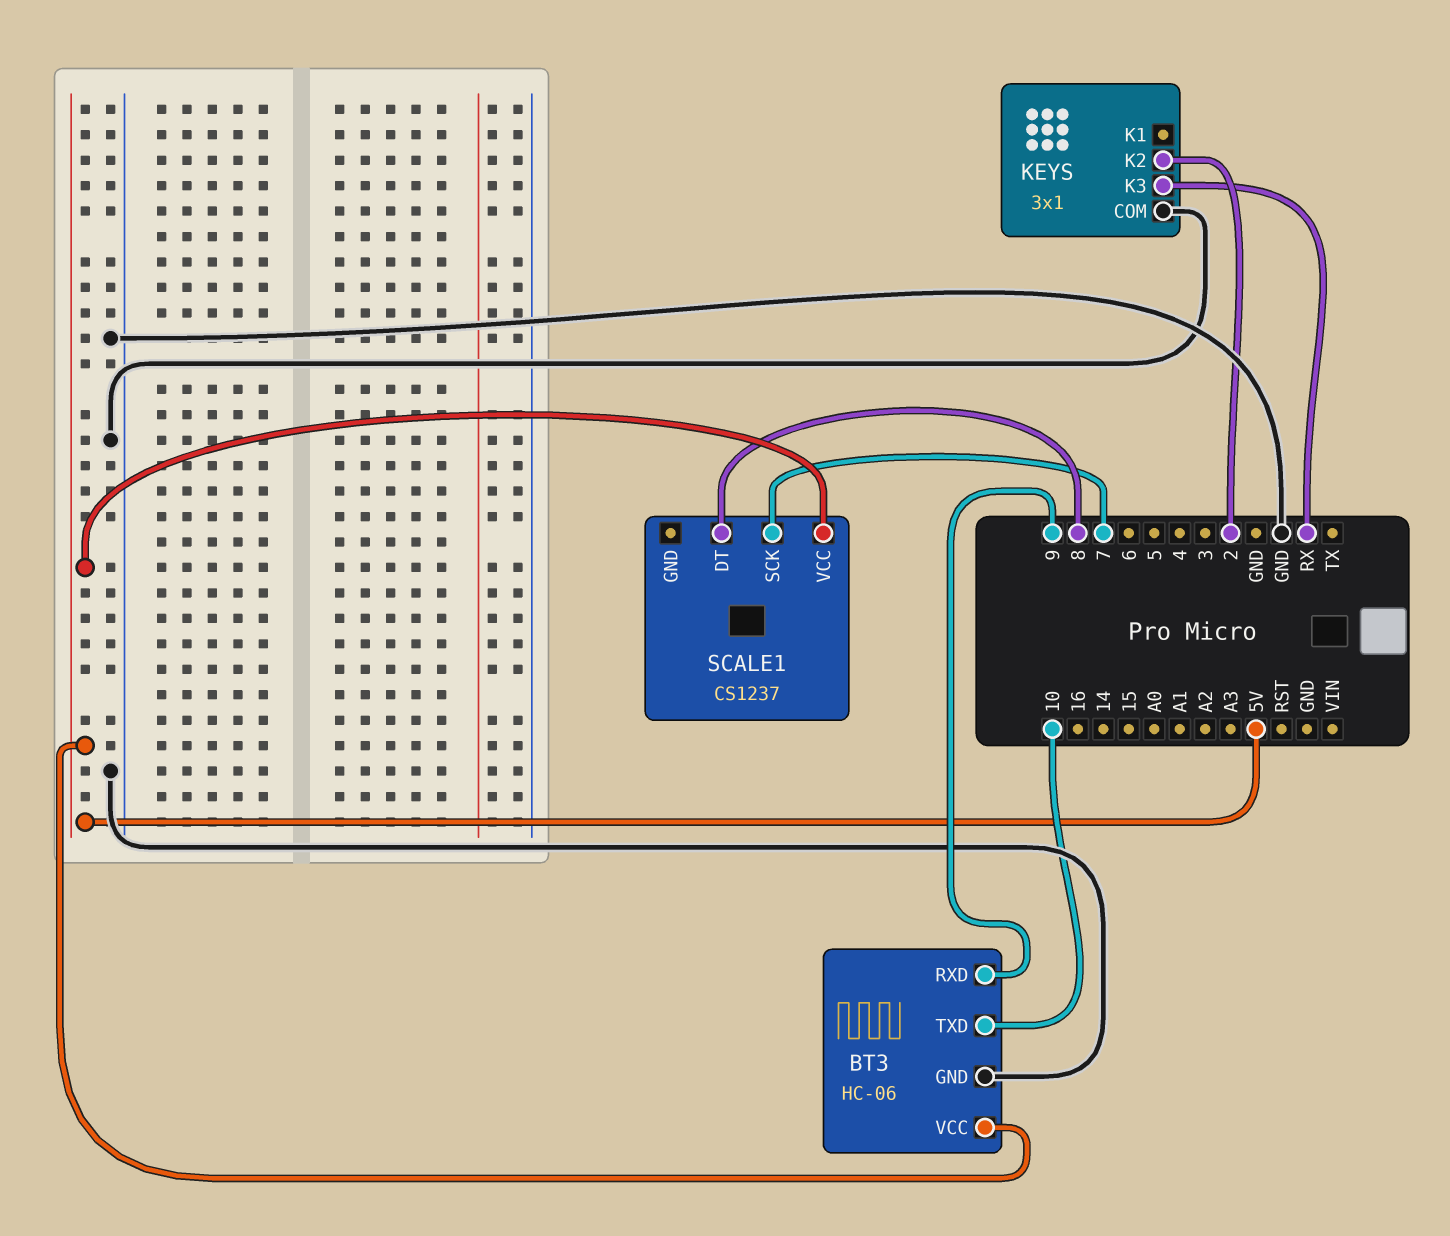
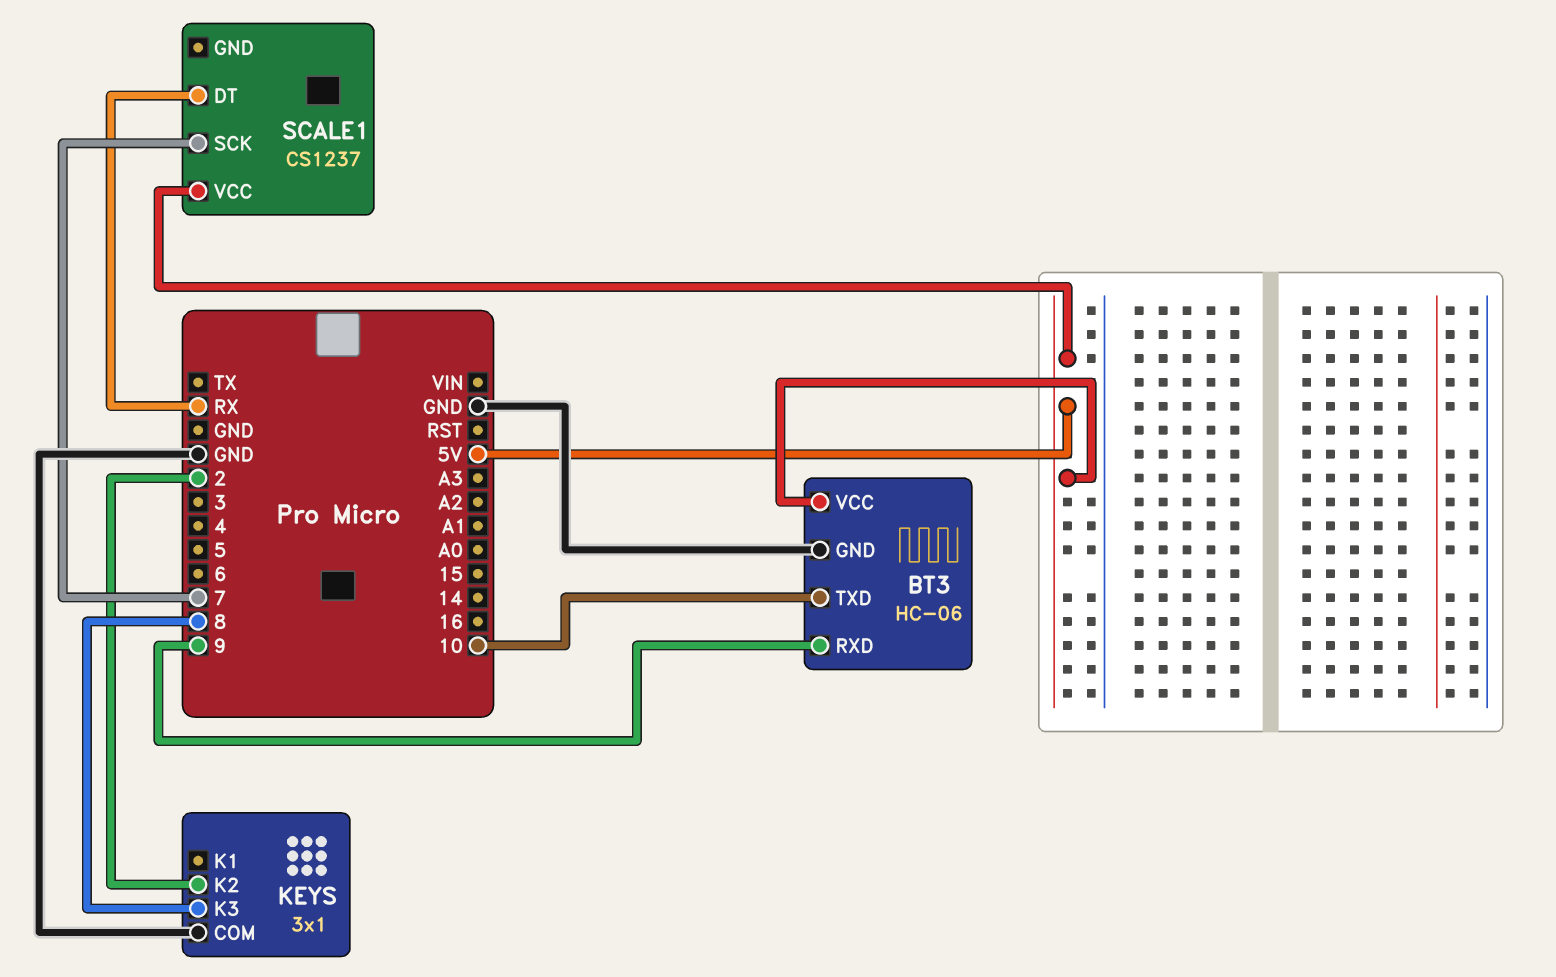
KEYS pin K3: RX -> 8
SCALE1 pin DT: 8 -> RX

